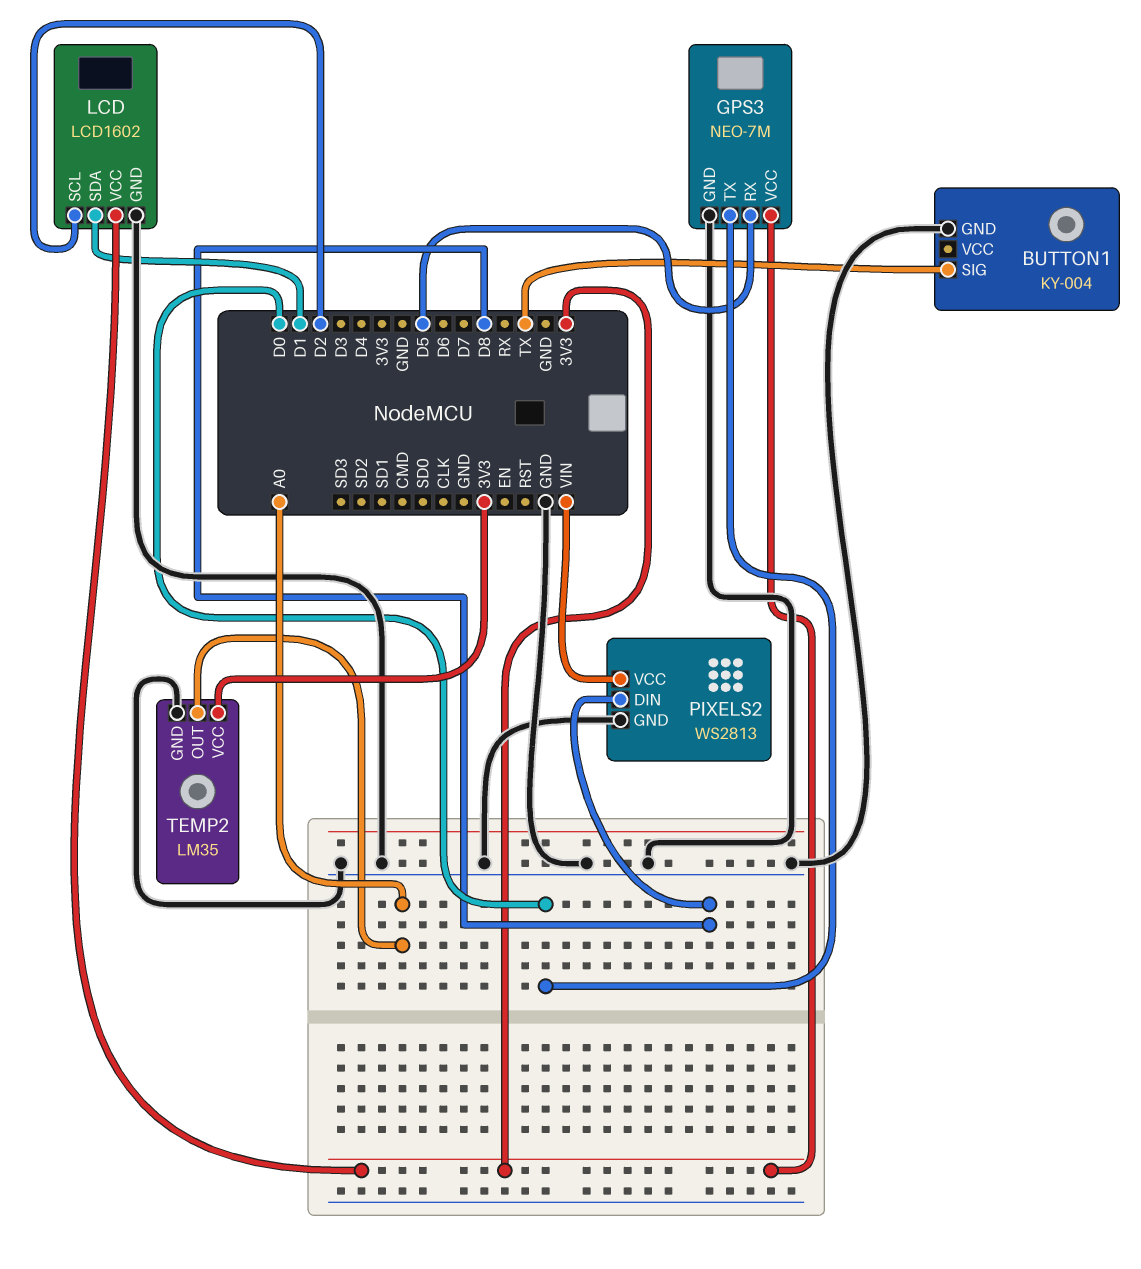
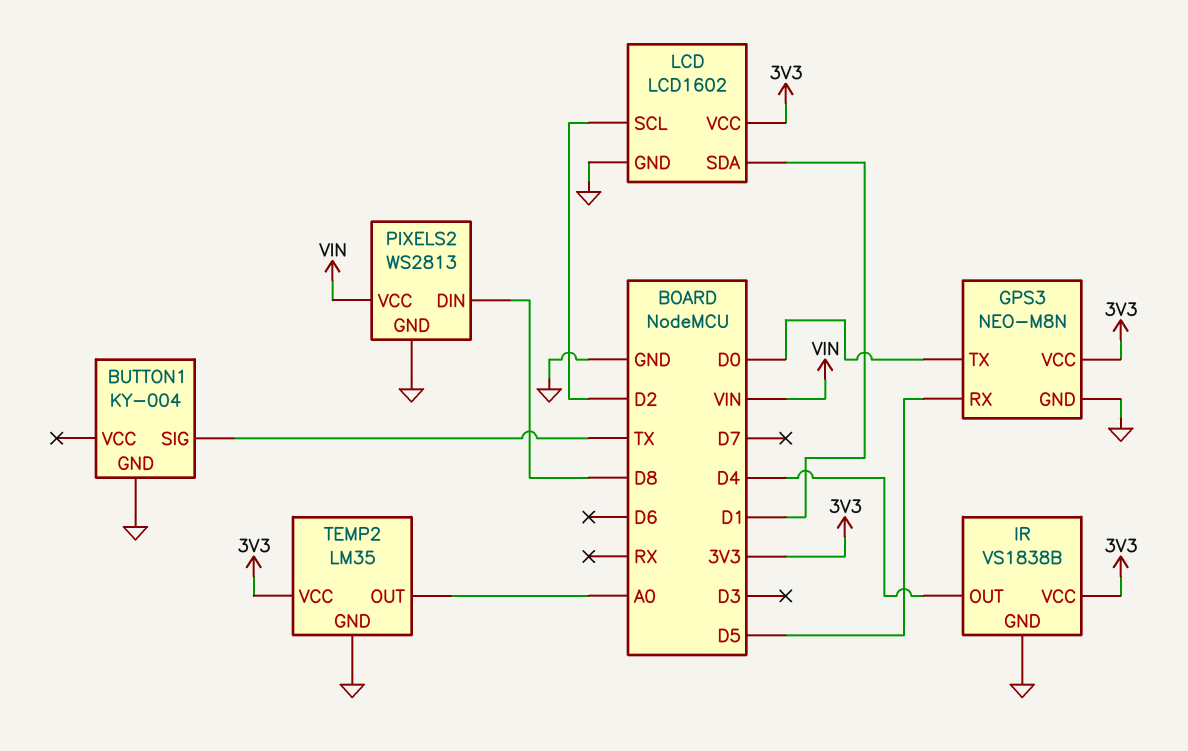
GPS3: NEO-7M -> NEO-M8N
IR: none -> VS1838B
IR pin GND: none -> GND
IR pin OUT: none -> D4
IR pin VCC: none -> 3V3

